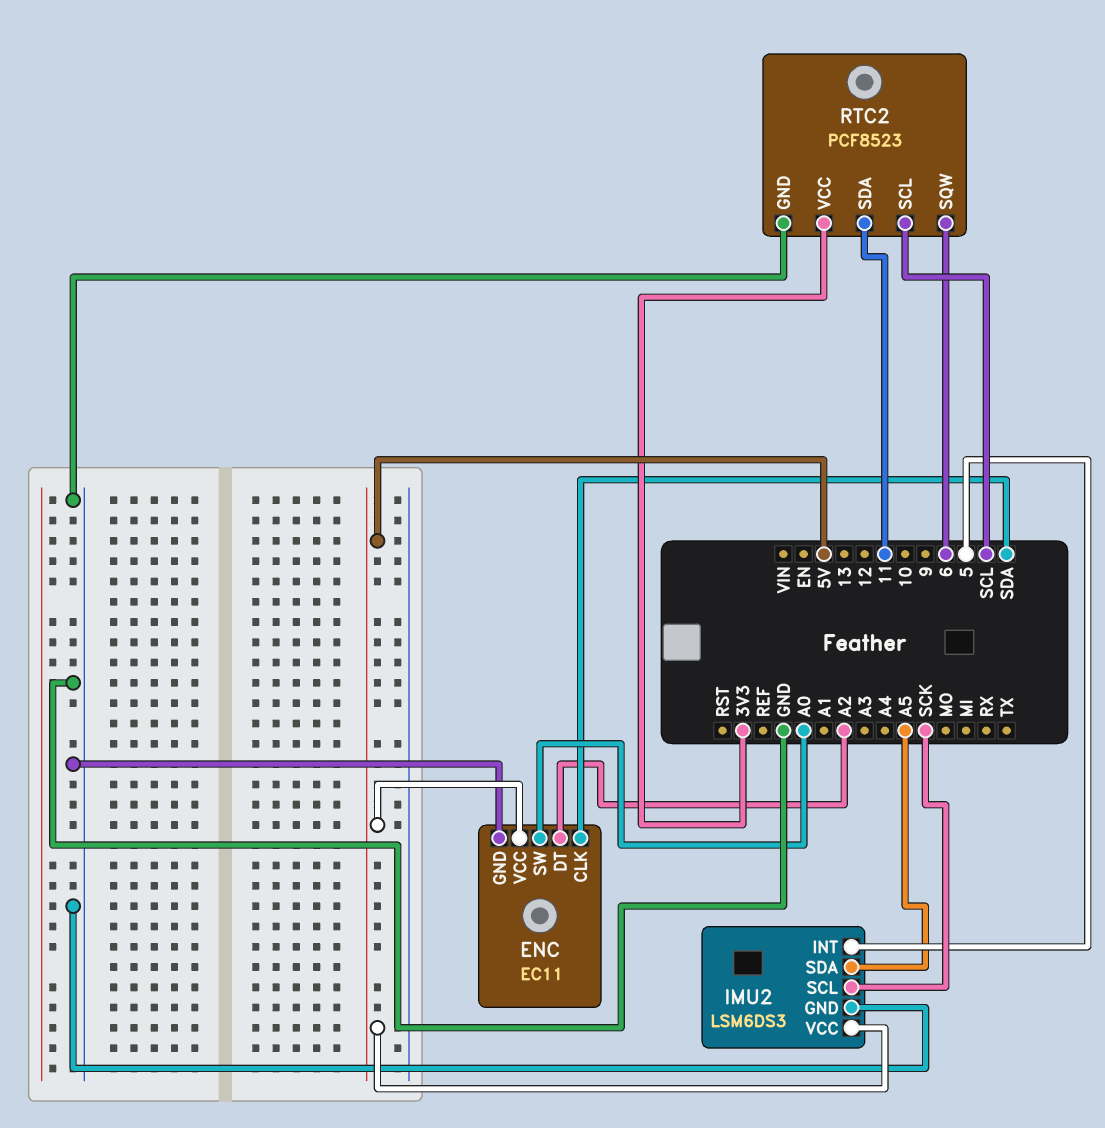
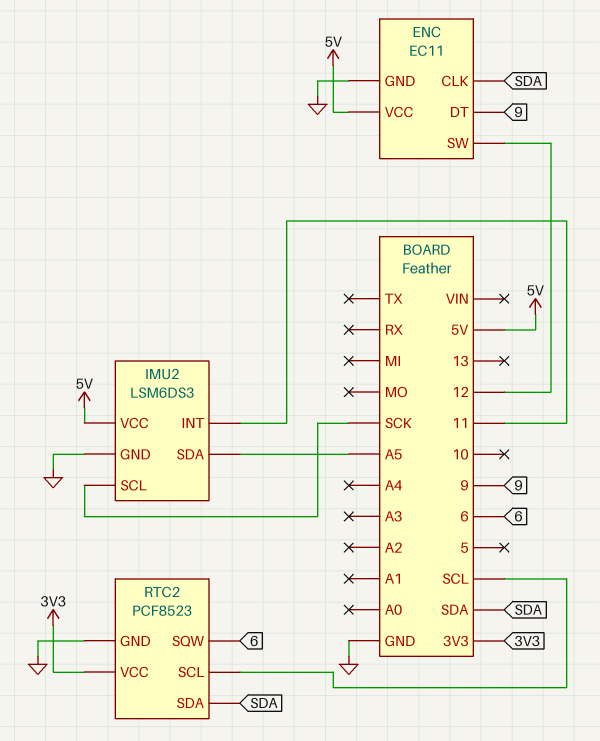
ENC pin DT: A2 -> 9
ENC pin SW: A0 -> 12
IMU2 pin INT: 5 -> 11
RTC2 pin SDA: 11 -> SDA

